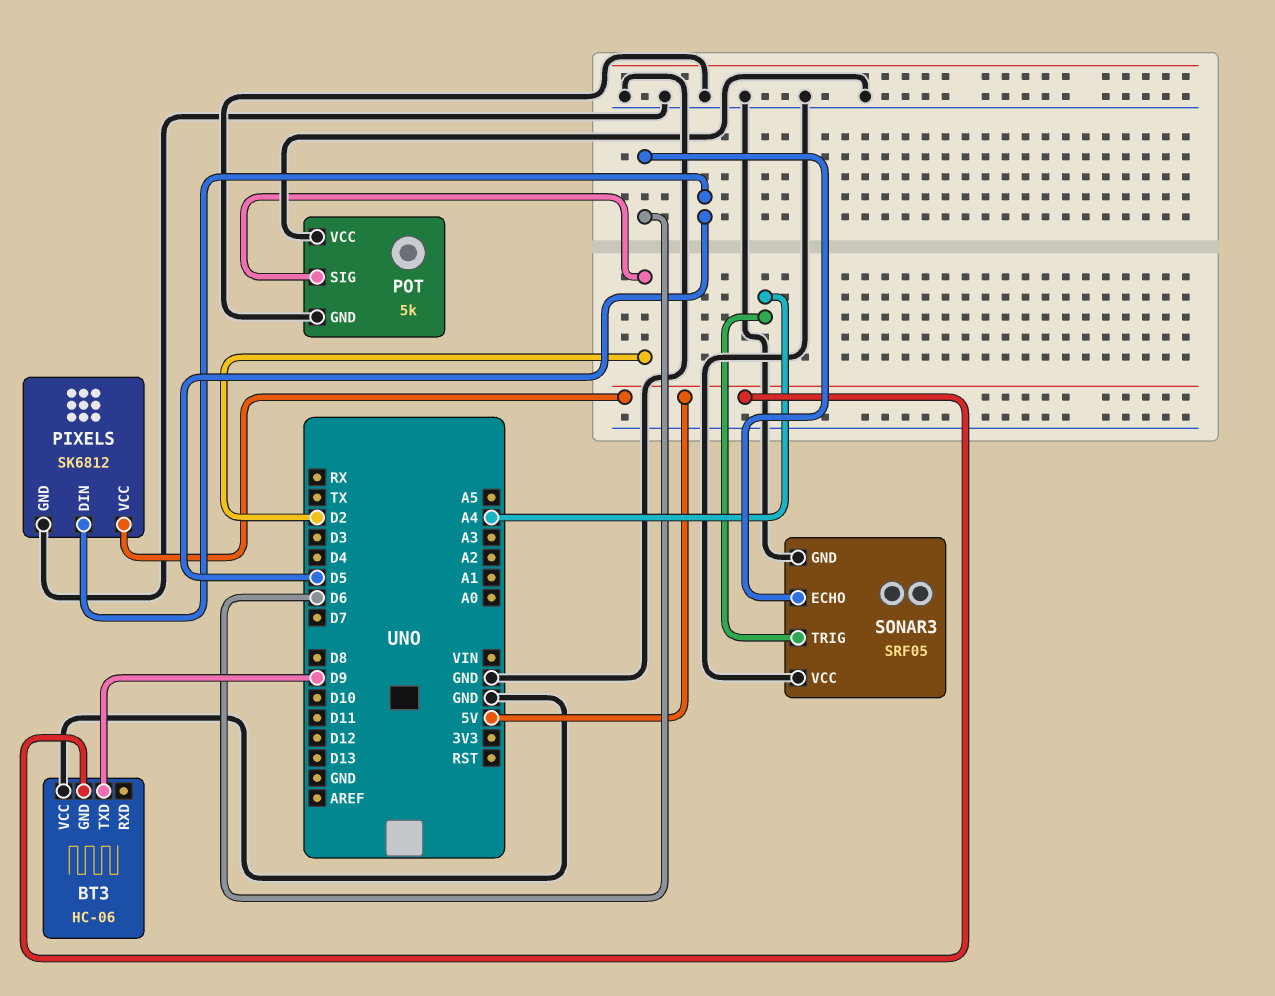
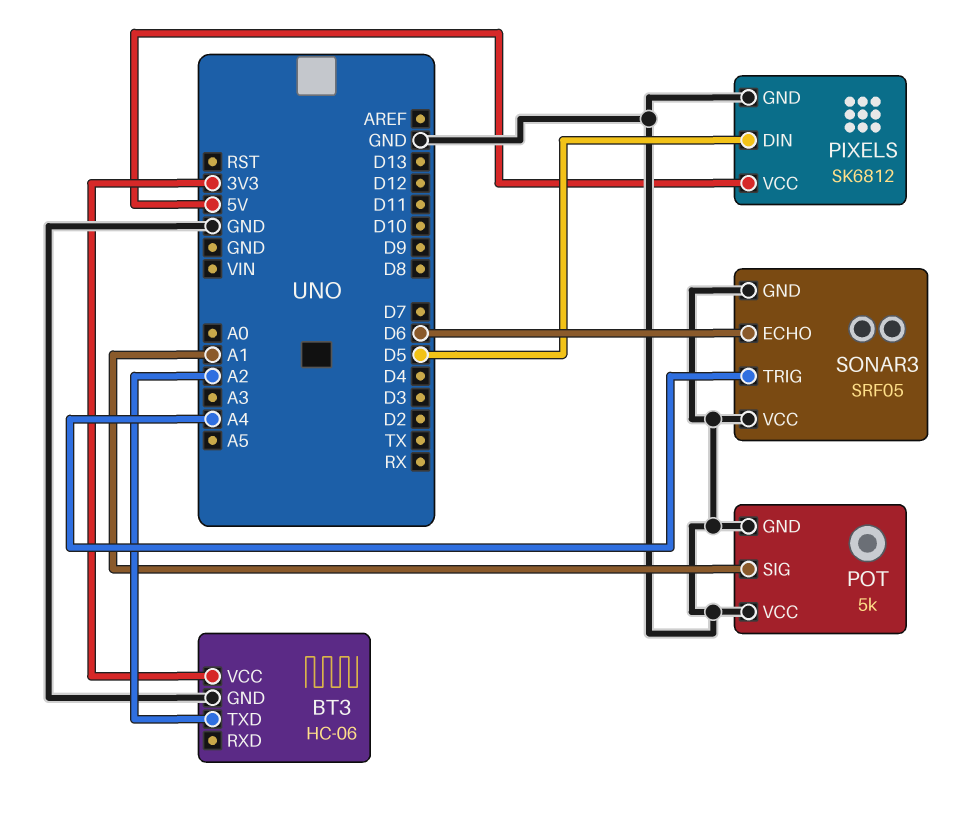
BT3 pin GND: 5V -> GND
BT3 pin TXD: D9 -> A2
BT3 pin VCC: GND -> 3V3
POT pin SIG: D2 -> A1

